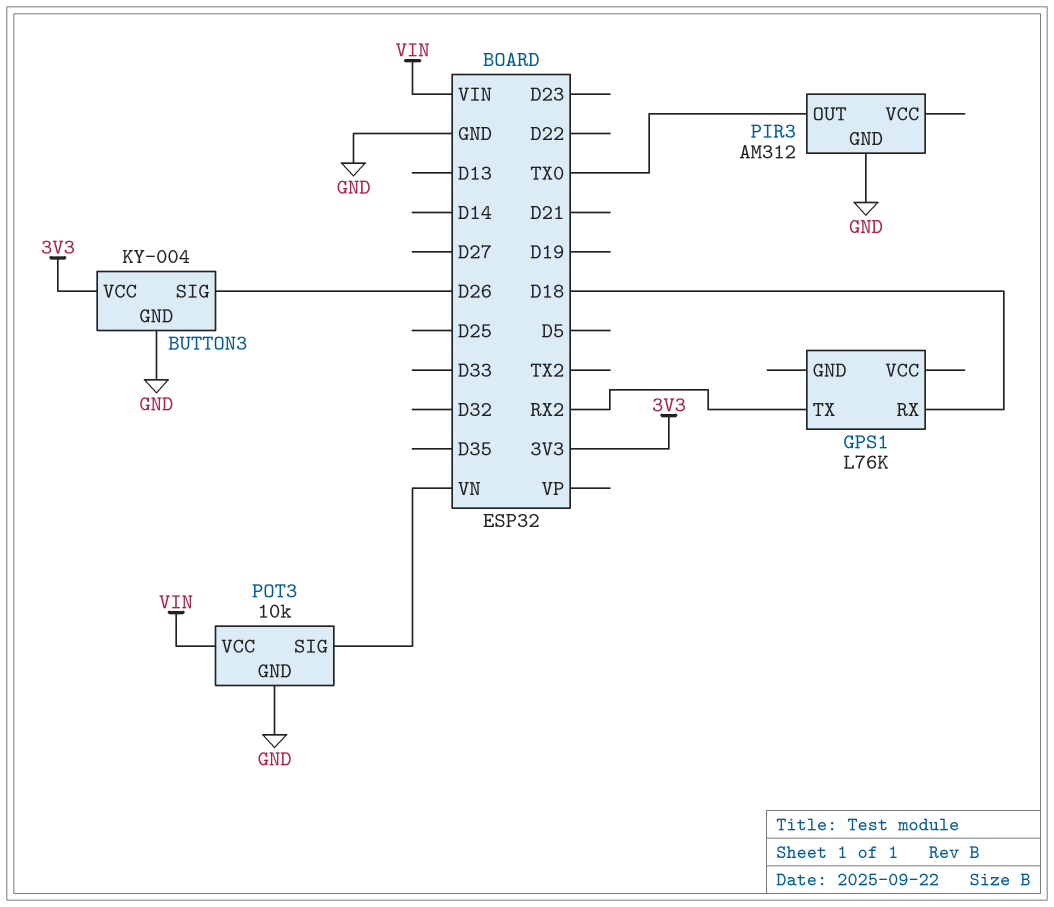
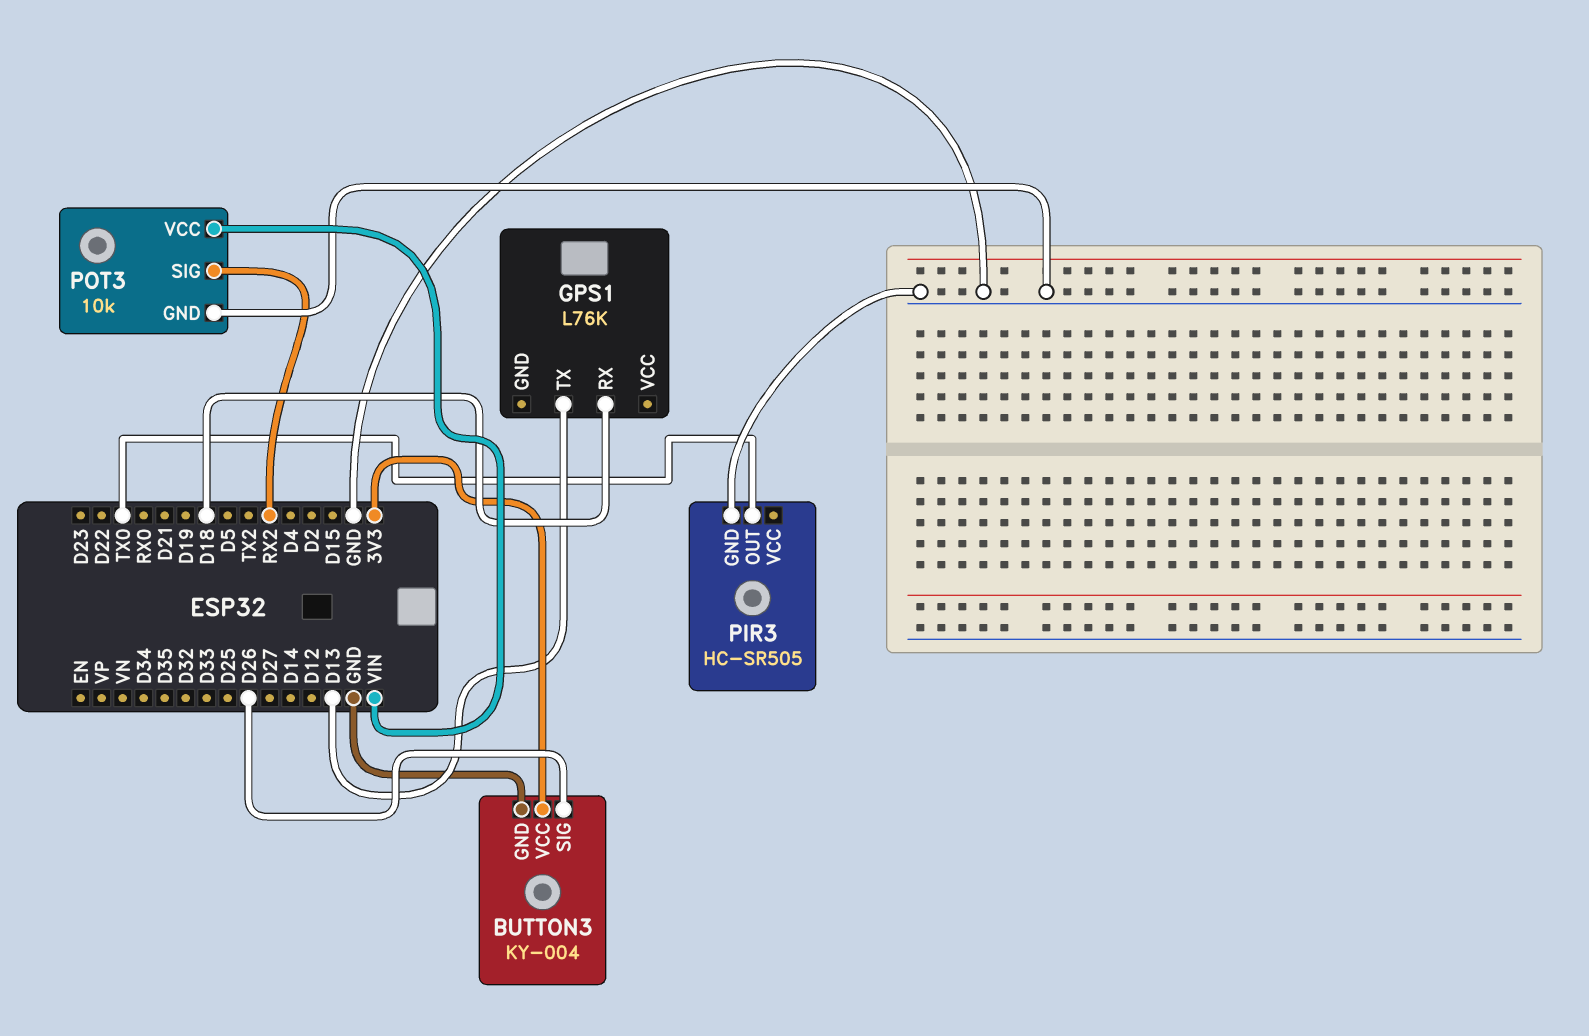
GPS1 pin TX: RX2 -> D13
PIR3: AM312 -> HC-SR505
POT3 pin SIG: VN -> RX2

